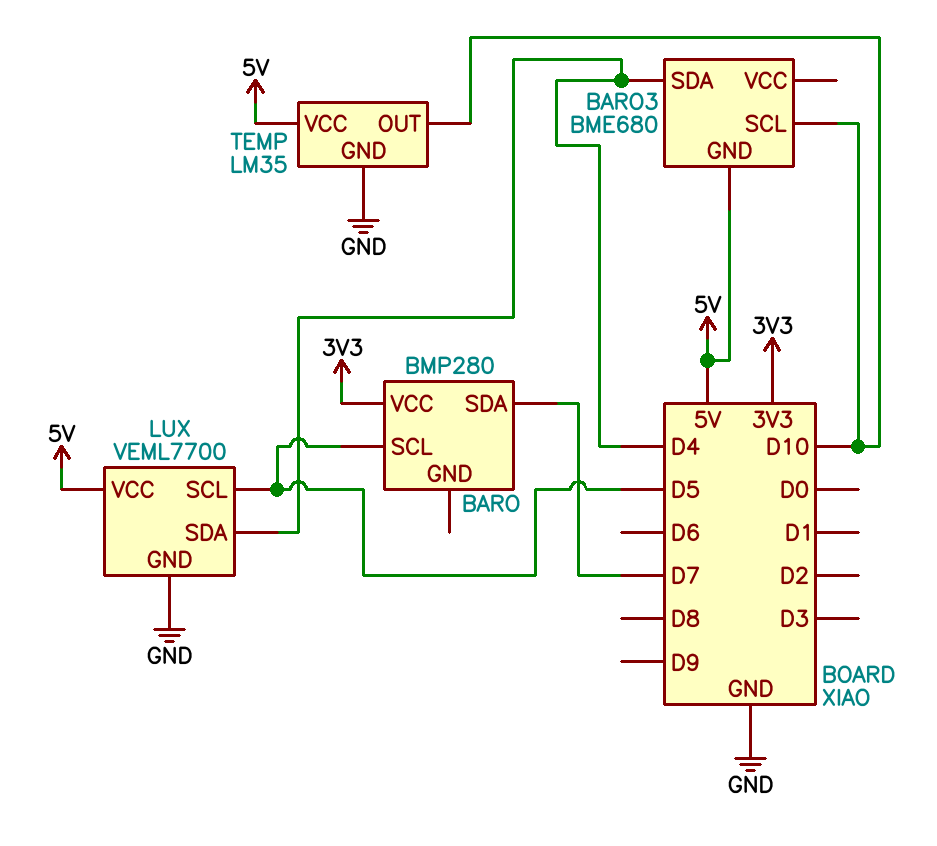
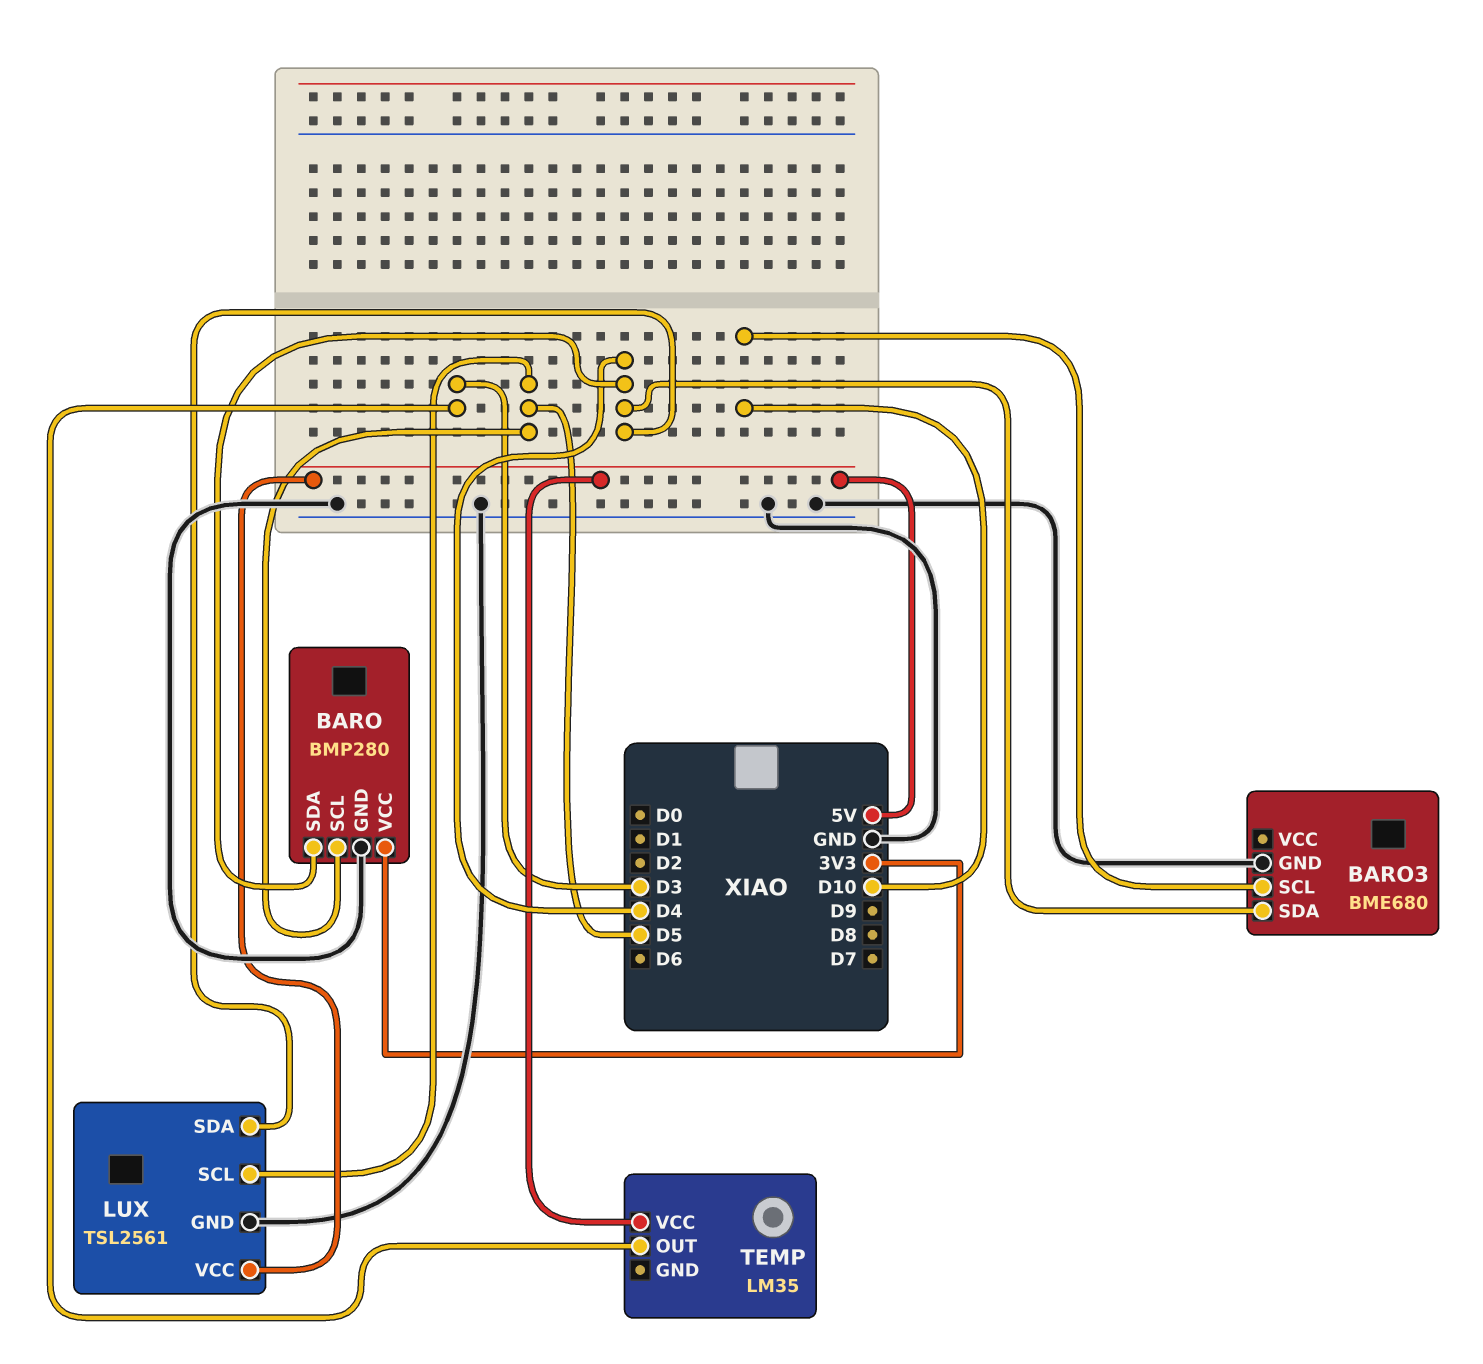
BARO pin GND: none -> GND
BARO pin SDA: D7 -> D4
BARO3 pin GND: 5V -> GND
LUX: VEML7700 -> TSL2561
TEMP pin GND: GND -> none
TEMP pin OUT: D10 -> D3

